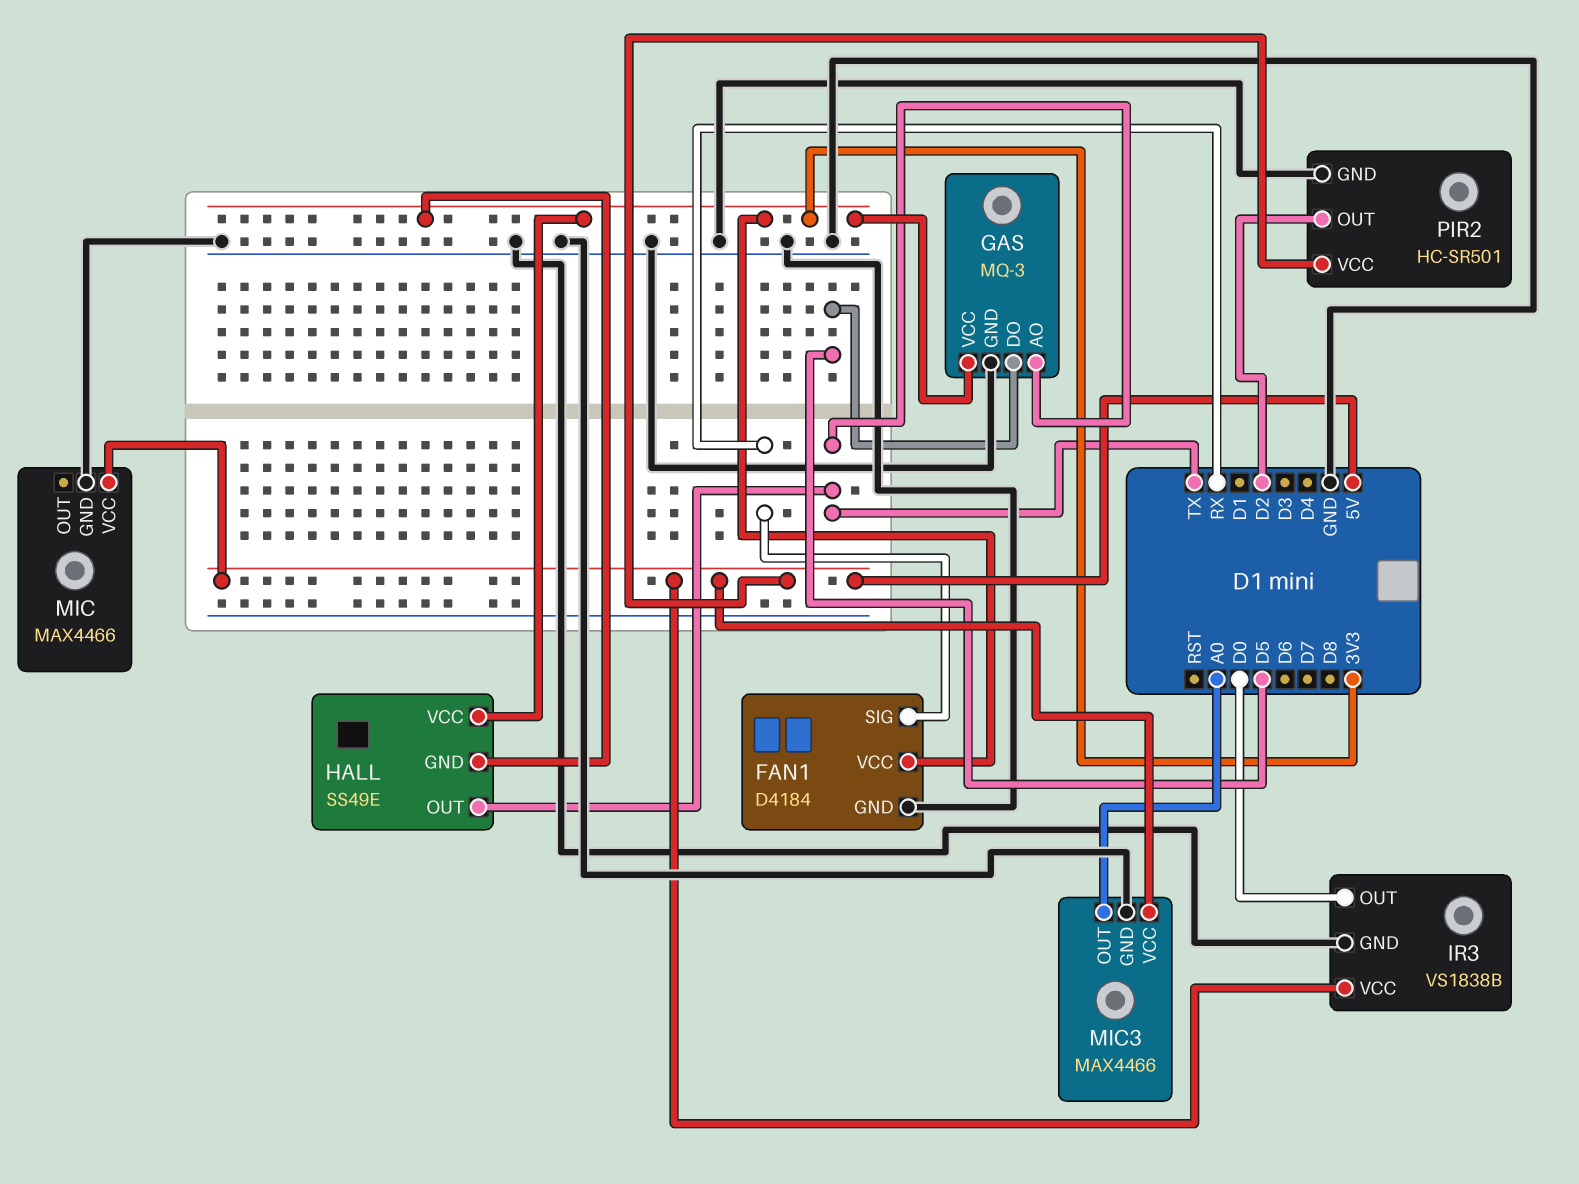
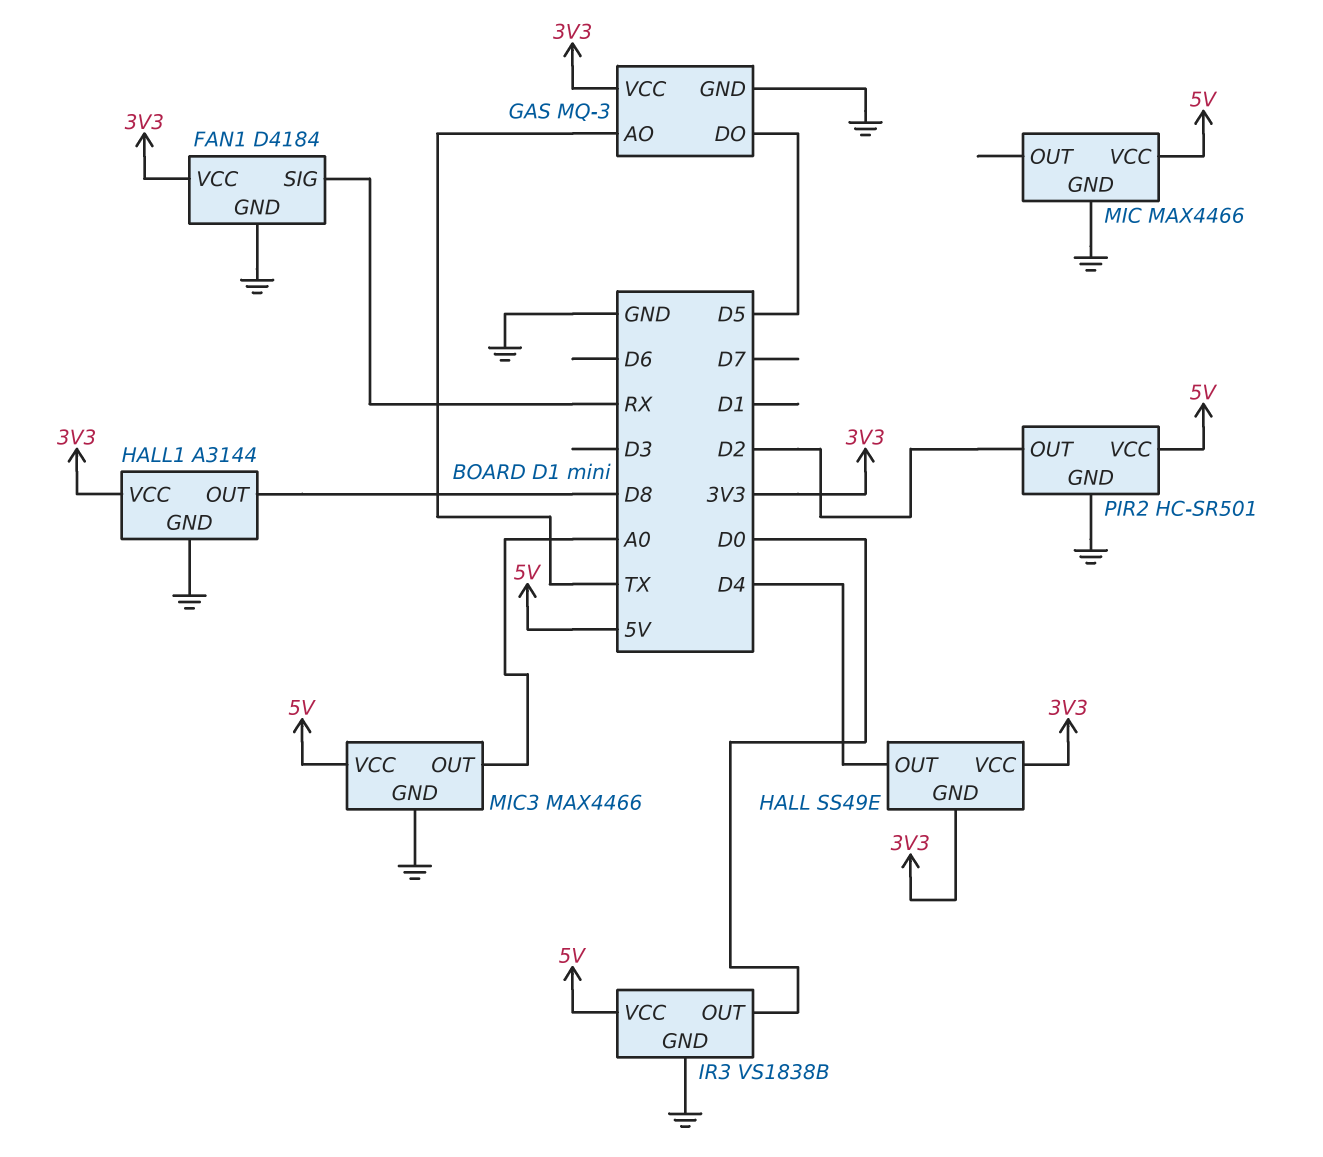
HALL pin OUT: TX -> D4
HALL1: none -> A3144
HALL1 pin GND: none -> GND
HALL1 pin OUT: none -> D8
HALL1 pin VCC: none -> 3V3

